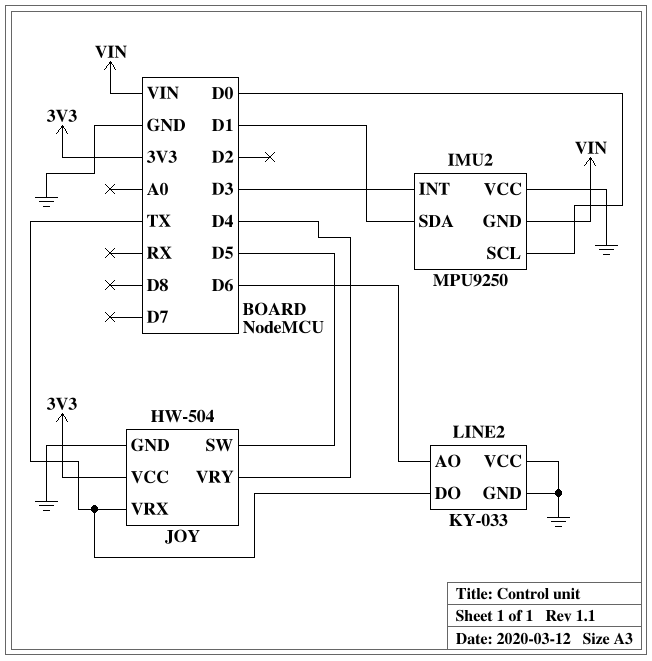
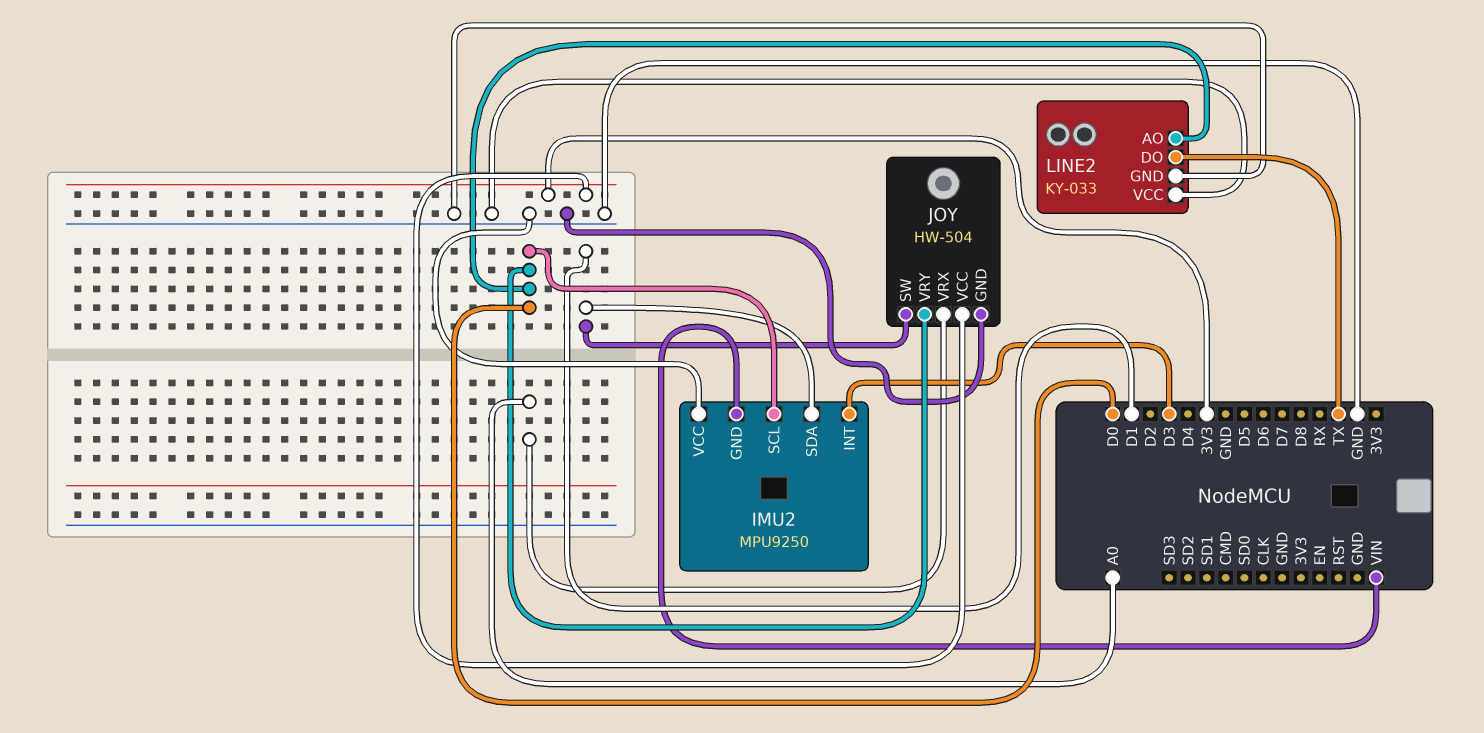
JOY pin SW: D5 -> D1
JOY pin VRX: TX -> A0
JOY pin VRY: D4 -> D0
LINE2 pin AO: D6 -> D0

